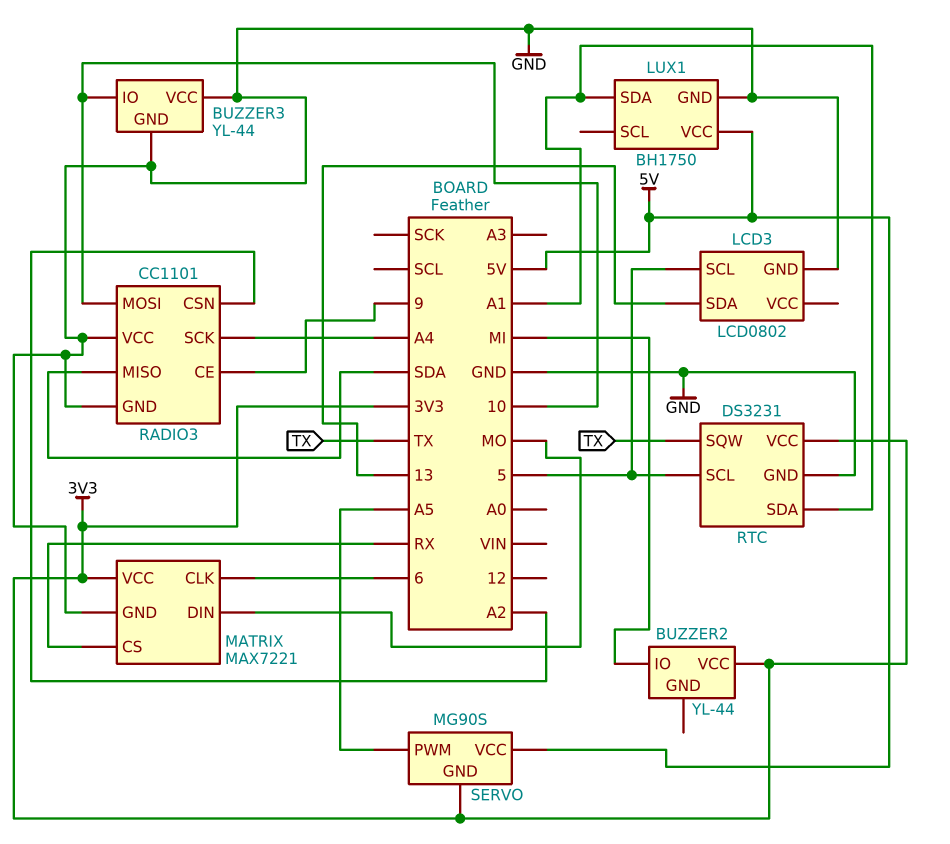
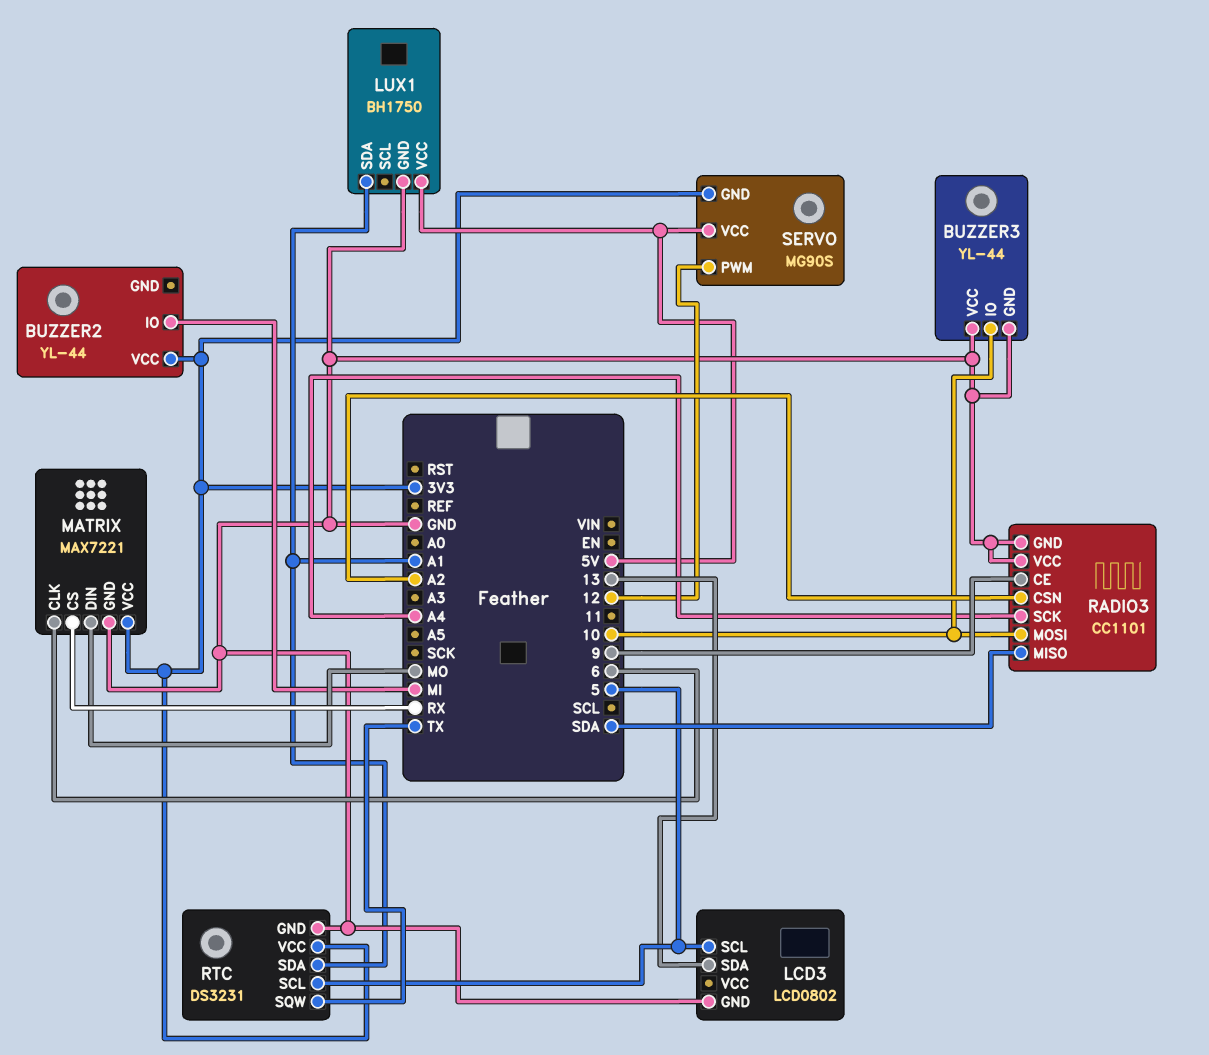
SERVO pin PWM: A5 -> 12

